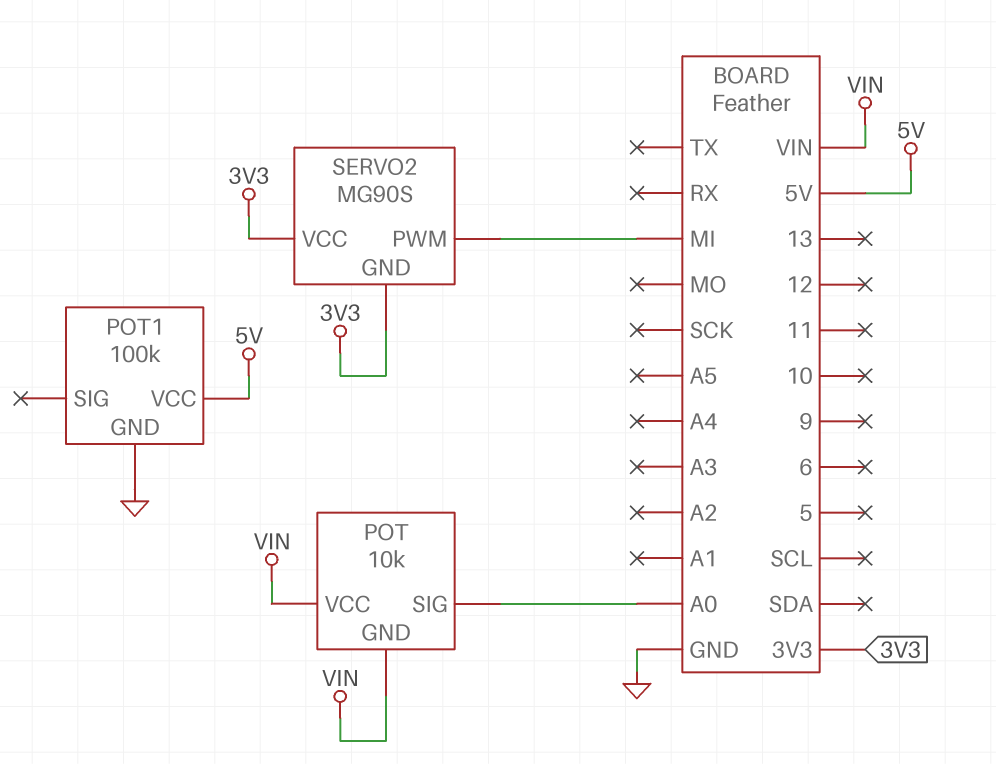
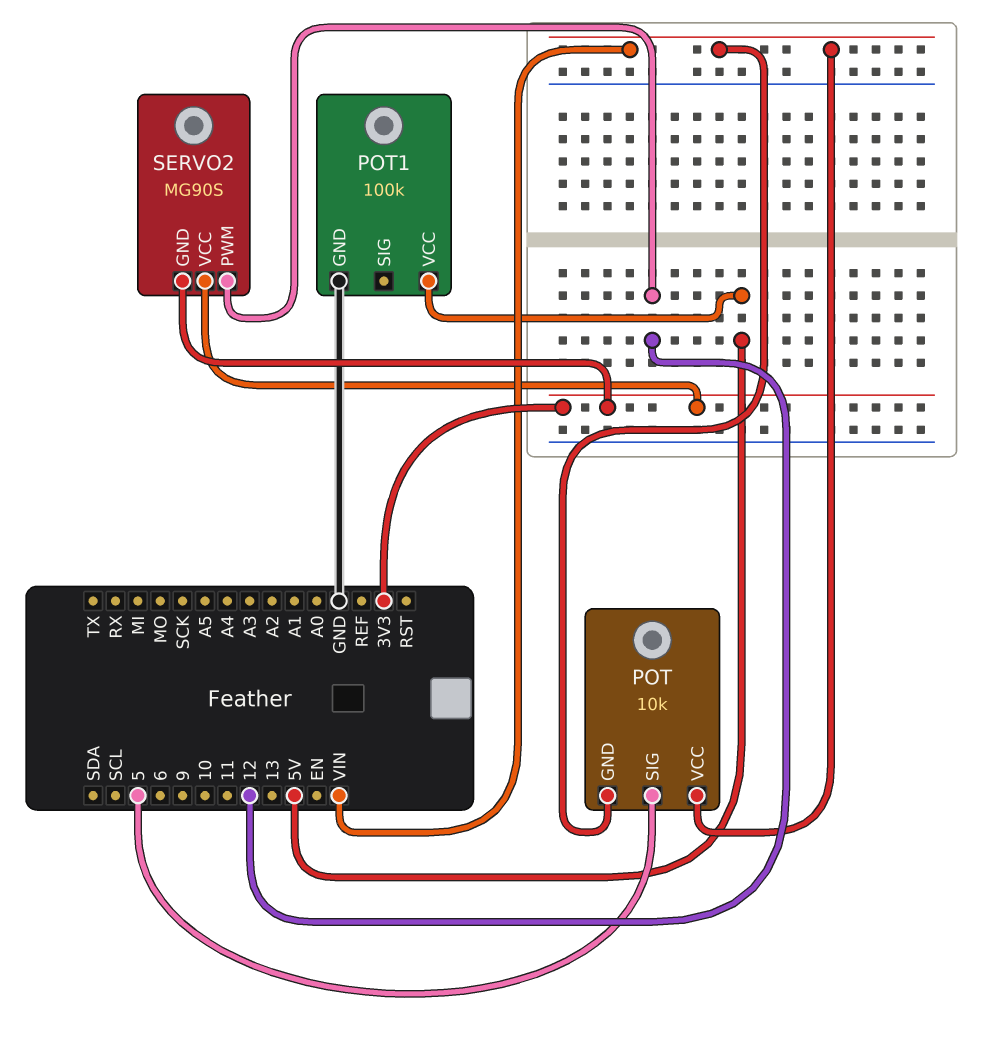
POT pin SIG: A0 -> 5
SERVO2 pin PWM: MI -> 12

